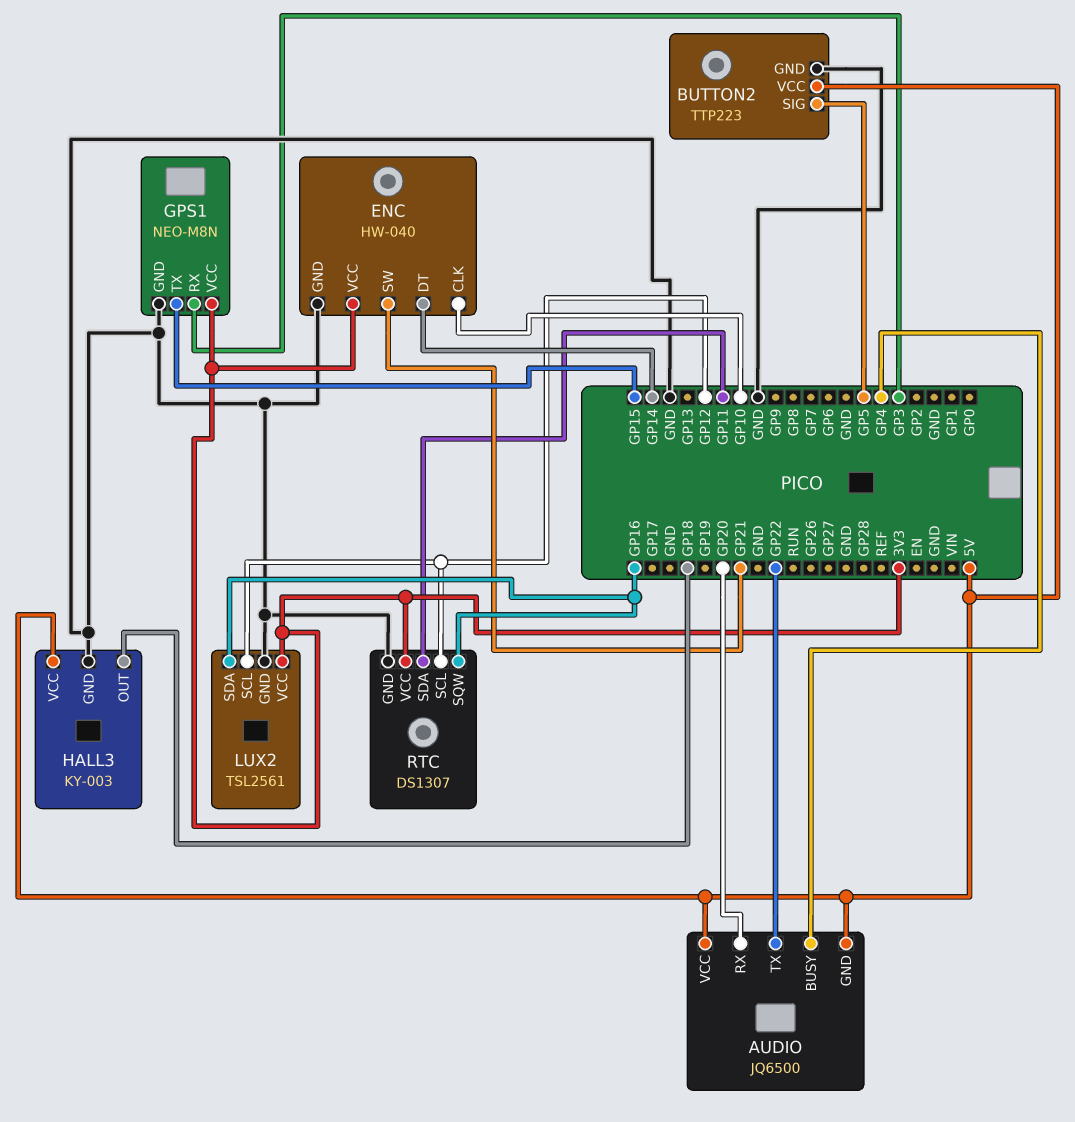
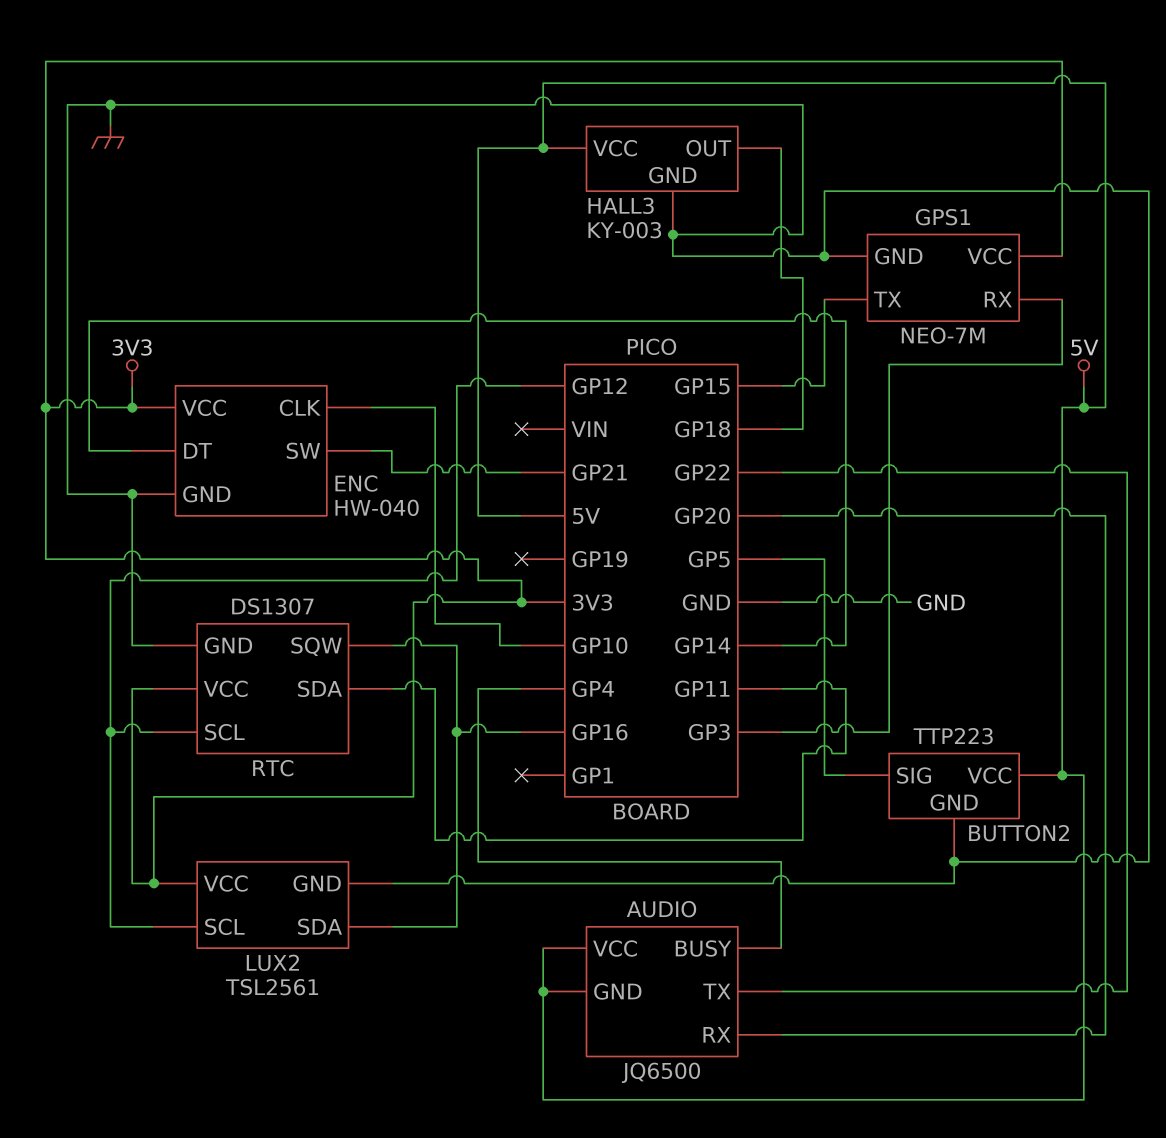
GPS1: NEO-M8N -> NEO-7M

